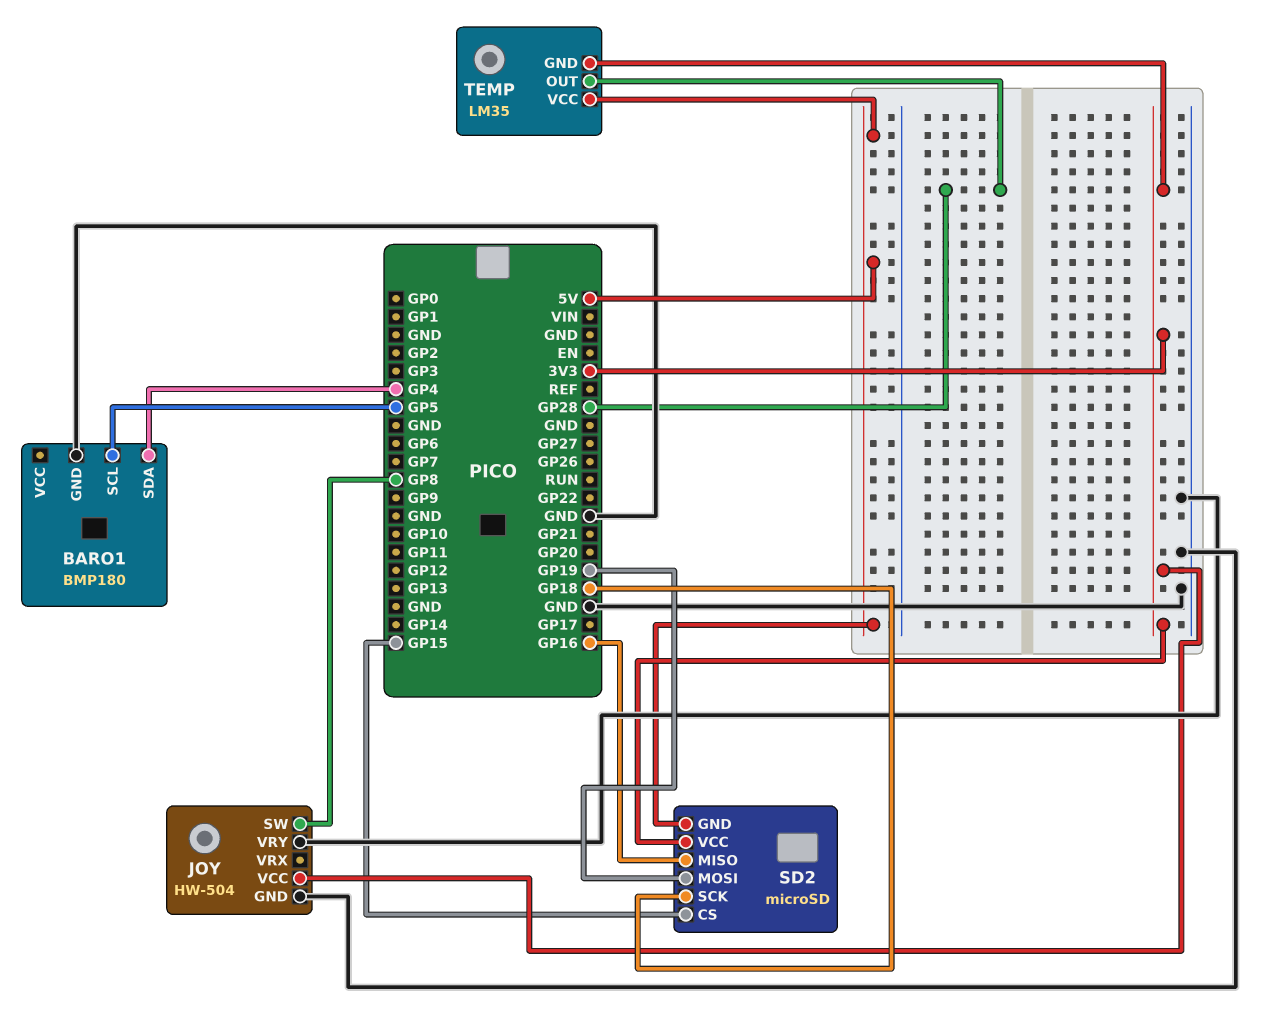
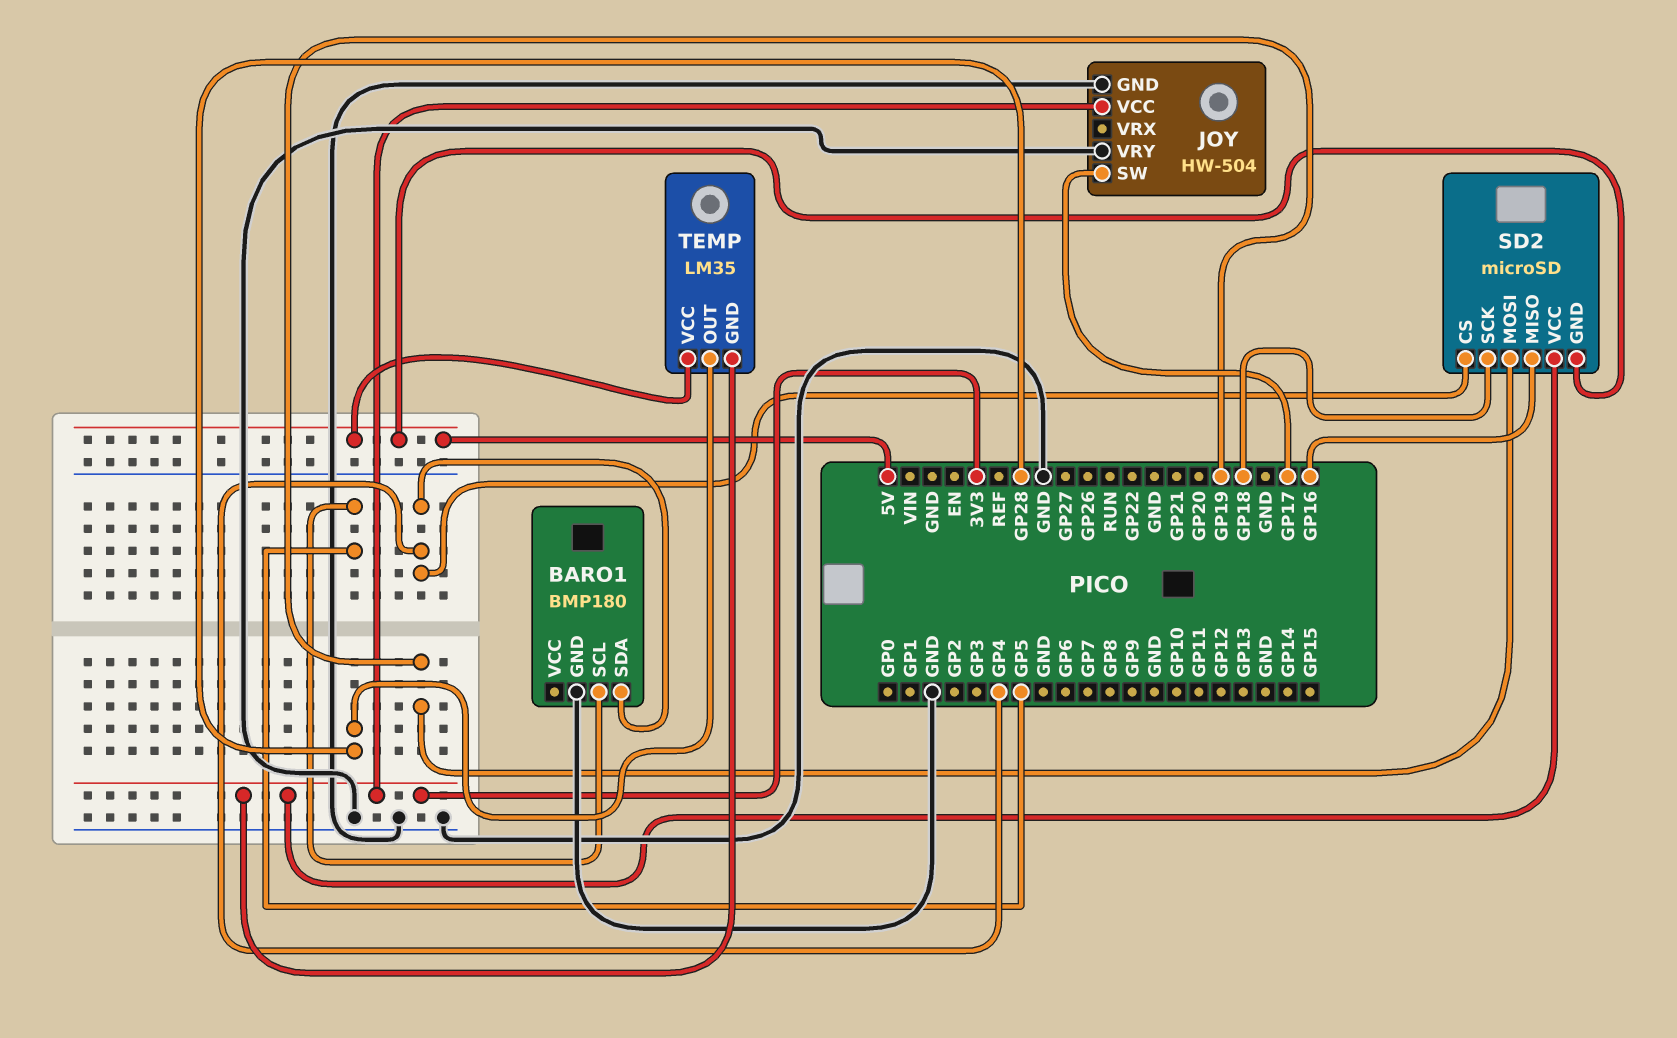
JOY pin SW: GP8 -> GP17
SD2 pin CS: GP15 -> GP4

